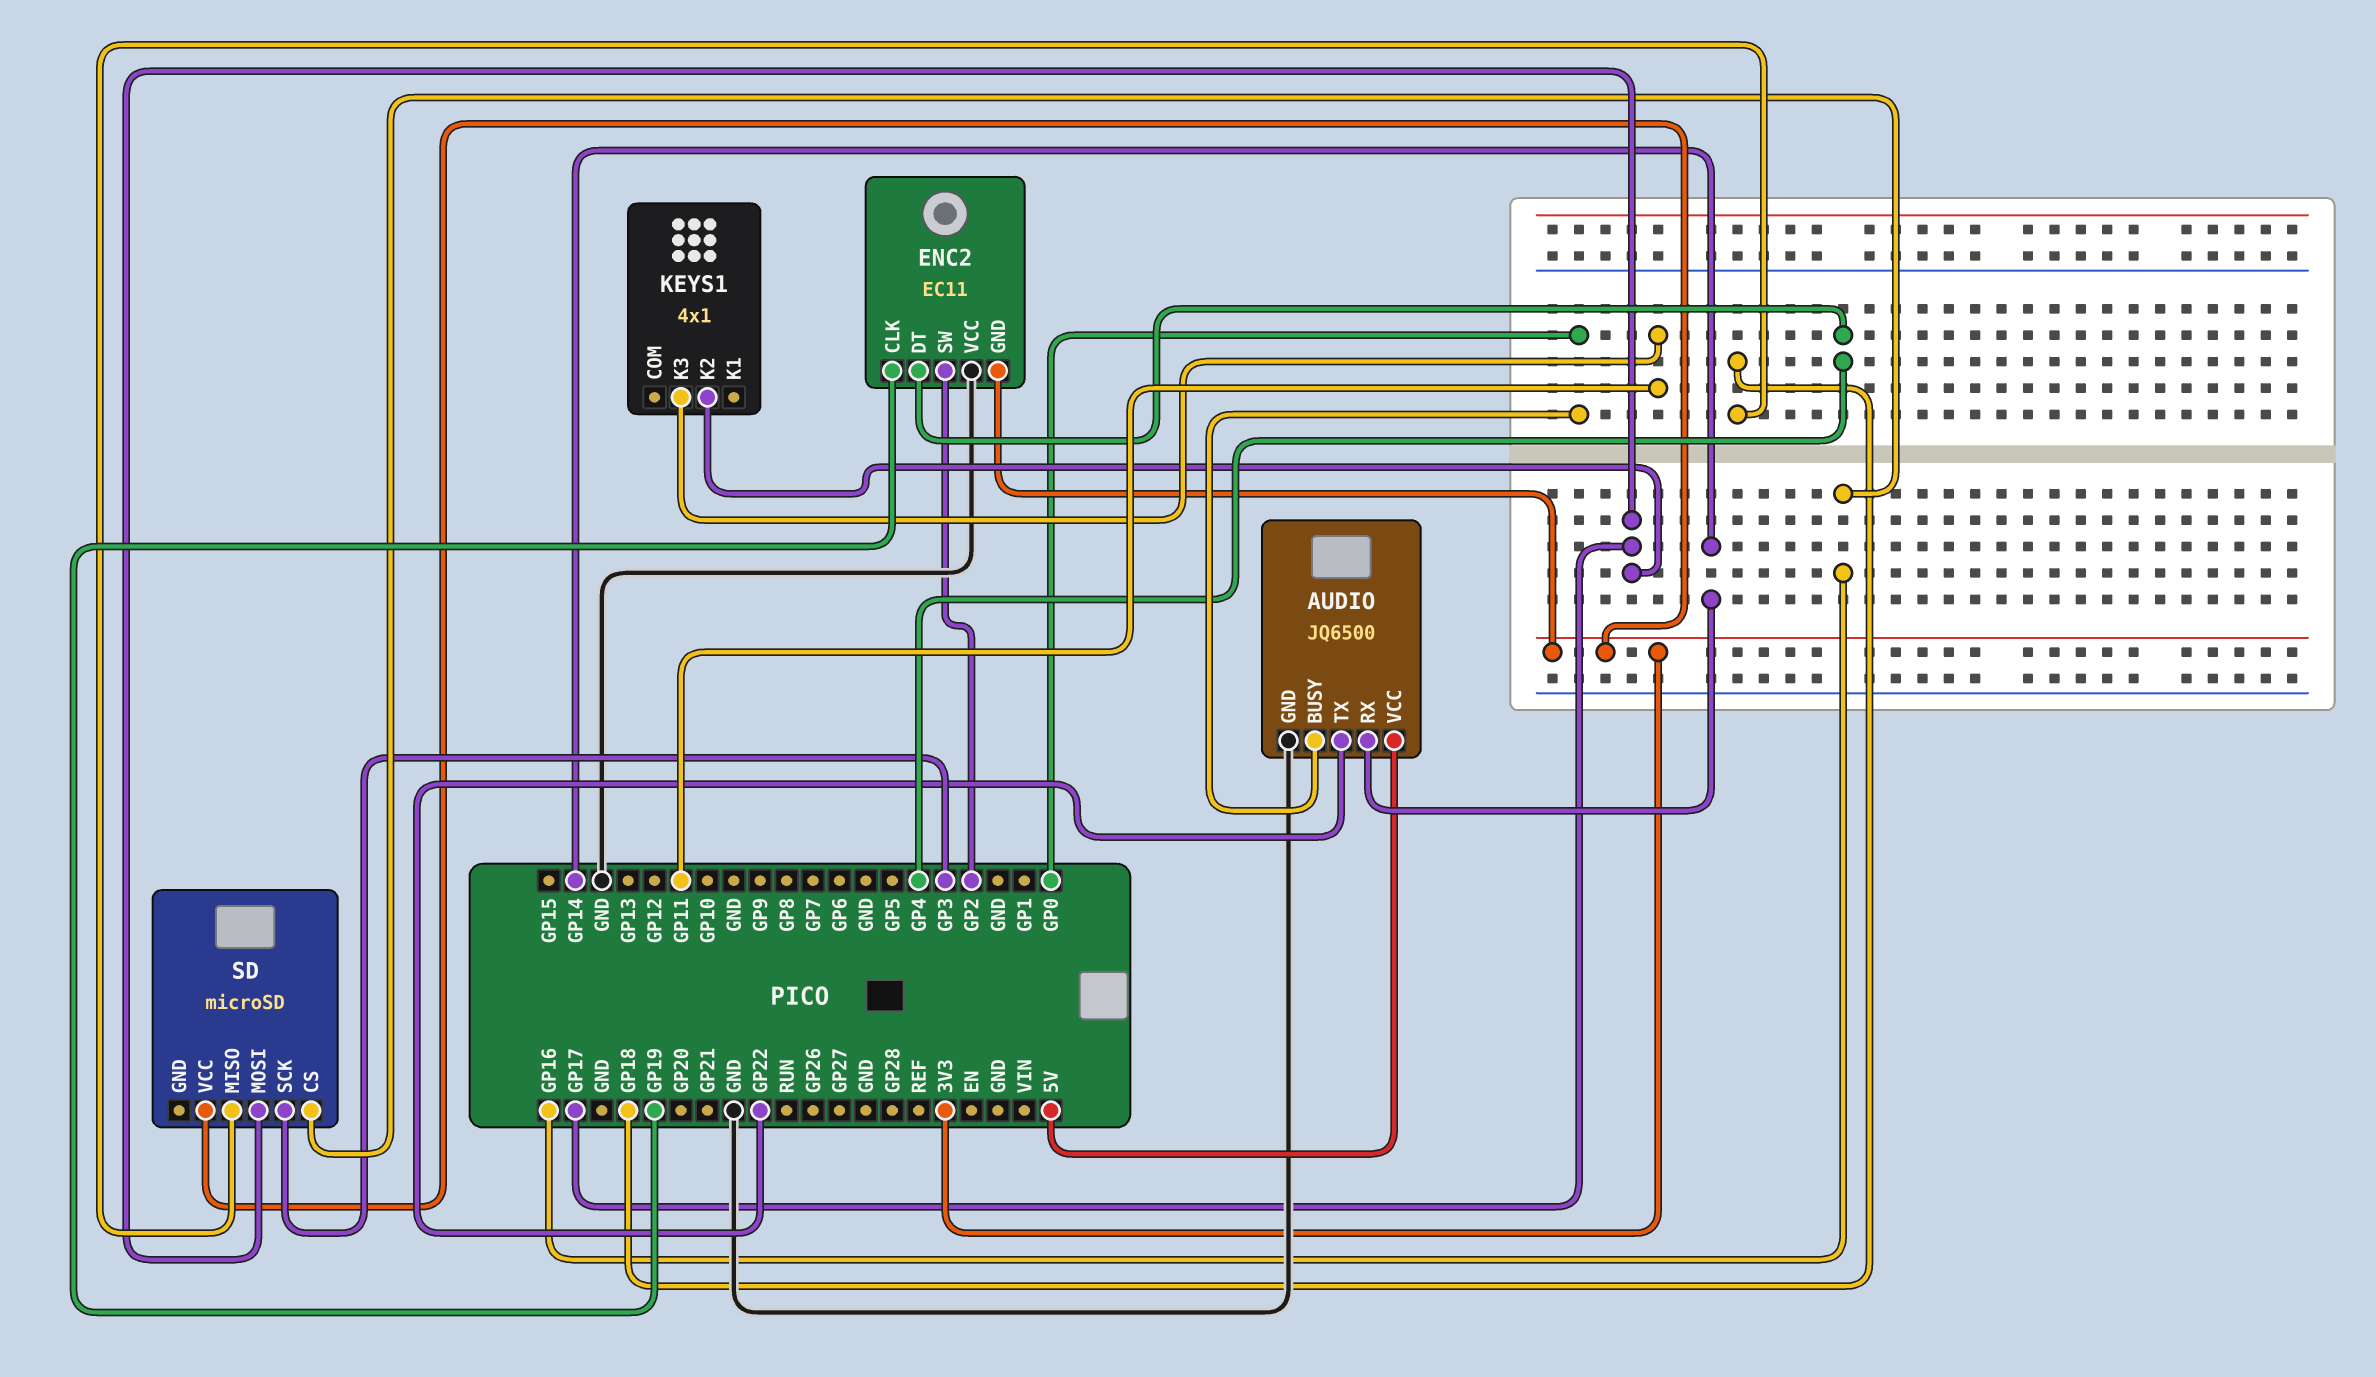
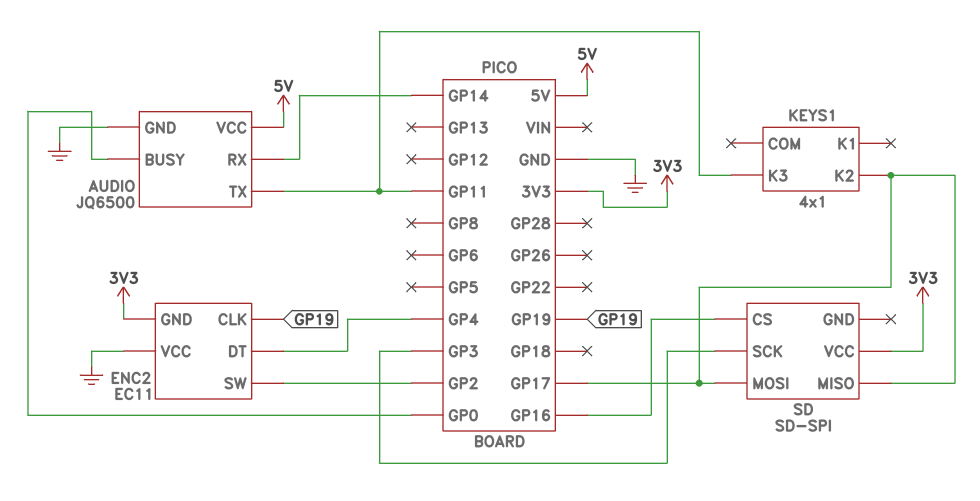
AUDIO pin TX: GP22 -> GP11
SD: microSD -> SD-SPI
SD pin MISO: GP18 -> GP17

